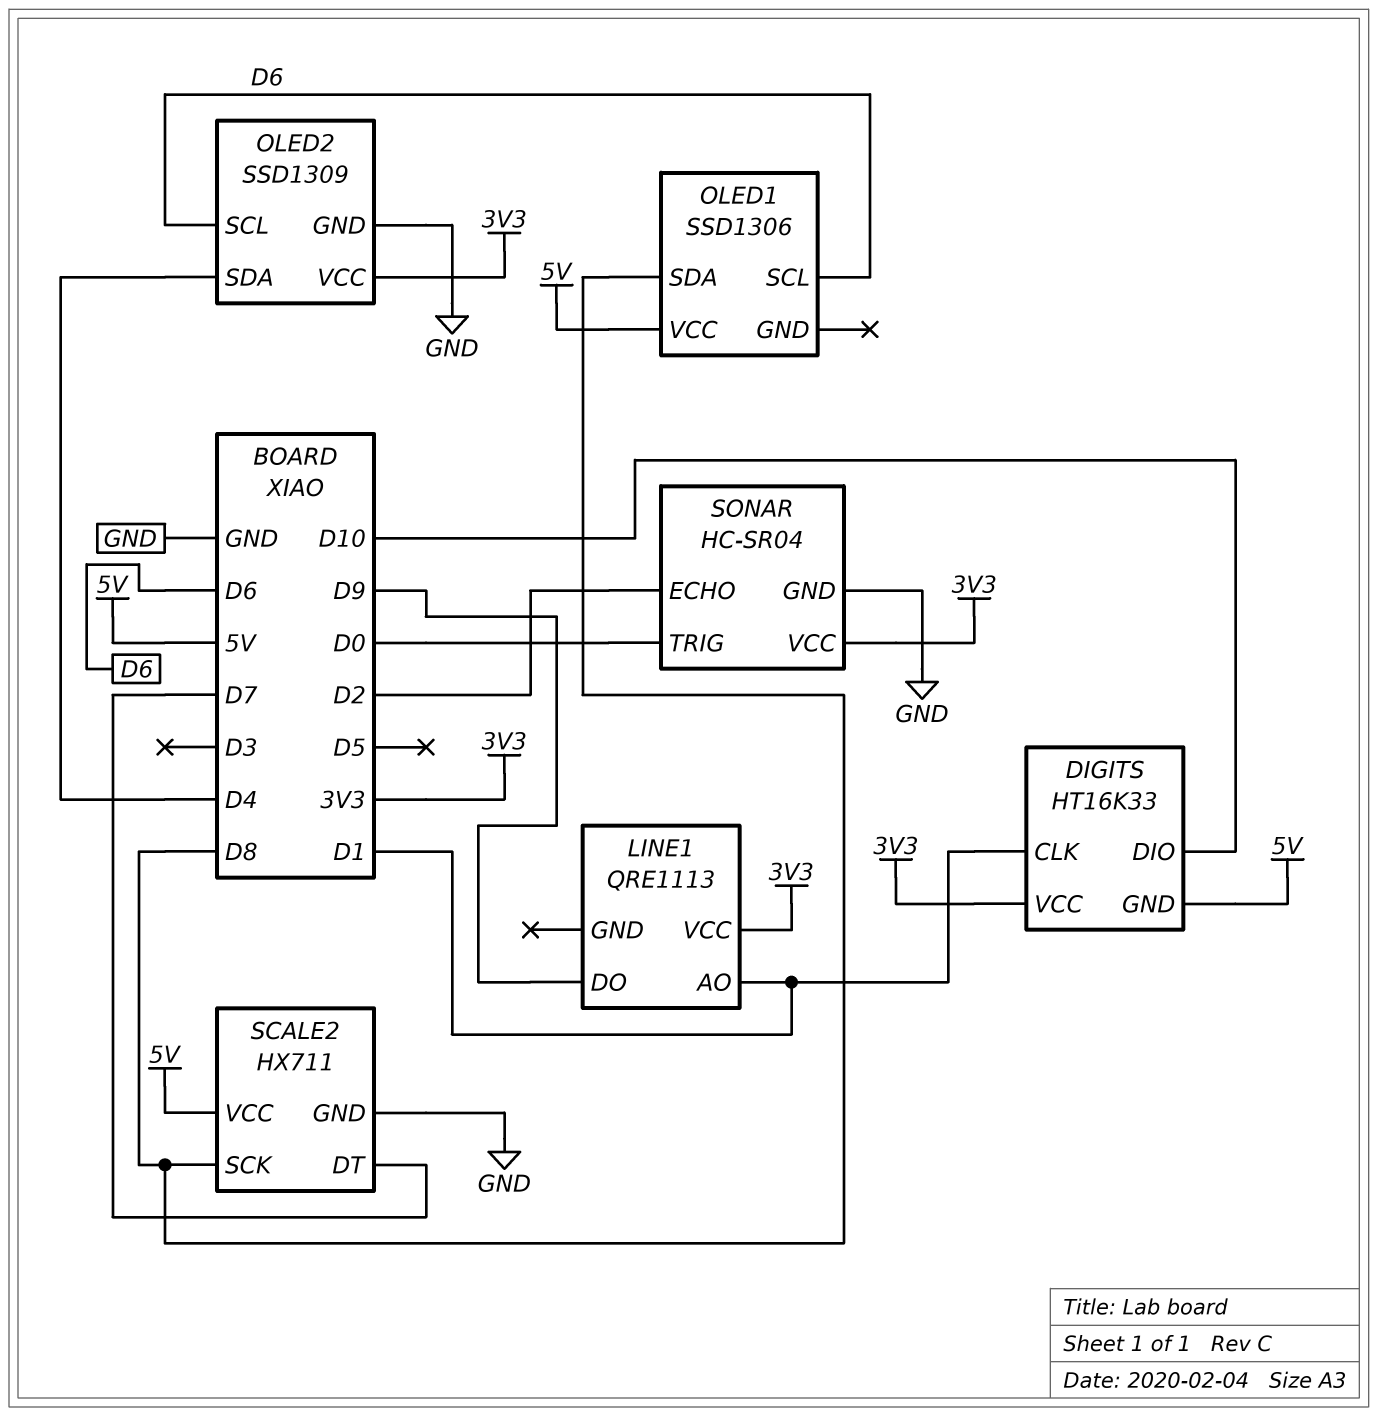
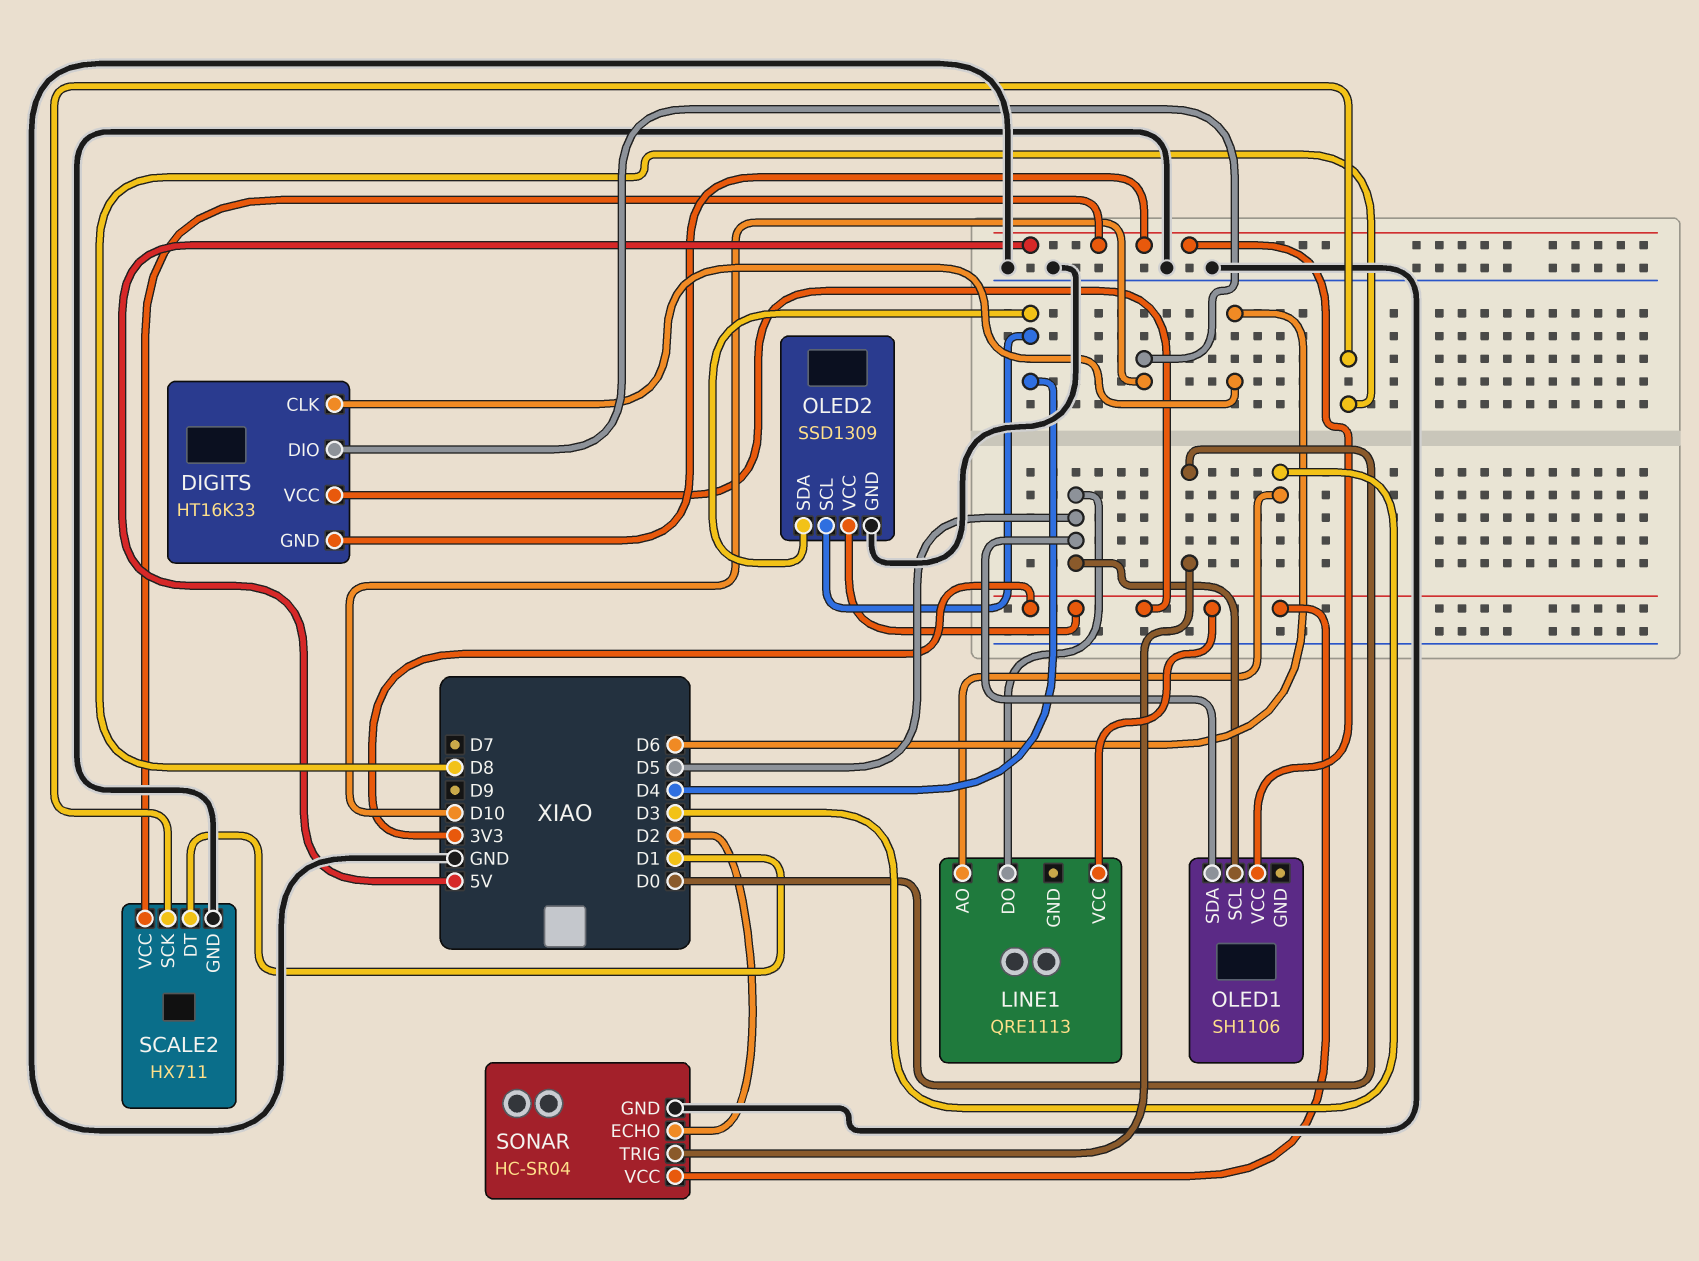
DIGITS pin CLK: D1 -> D6
LINE1 pin AO: D1 -> D3
LINE1 pin DO: D9 -> D5
OLED1: SSD1306 -> SH1106
OLED1 pin SCL: D6 -> D5
OLED1 pin SDA: D8 -> D5
OLED2 pin SCL: D6 -> D4
SCALE2 pin DT: D7 -> D1

